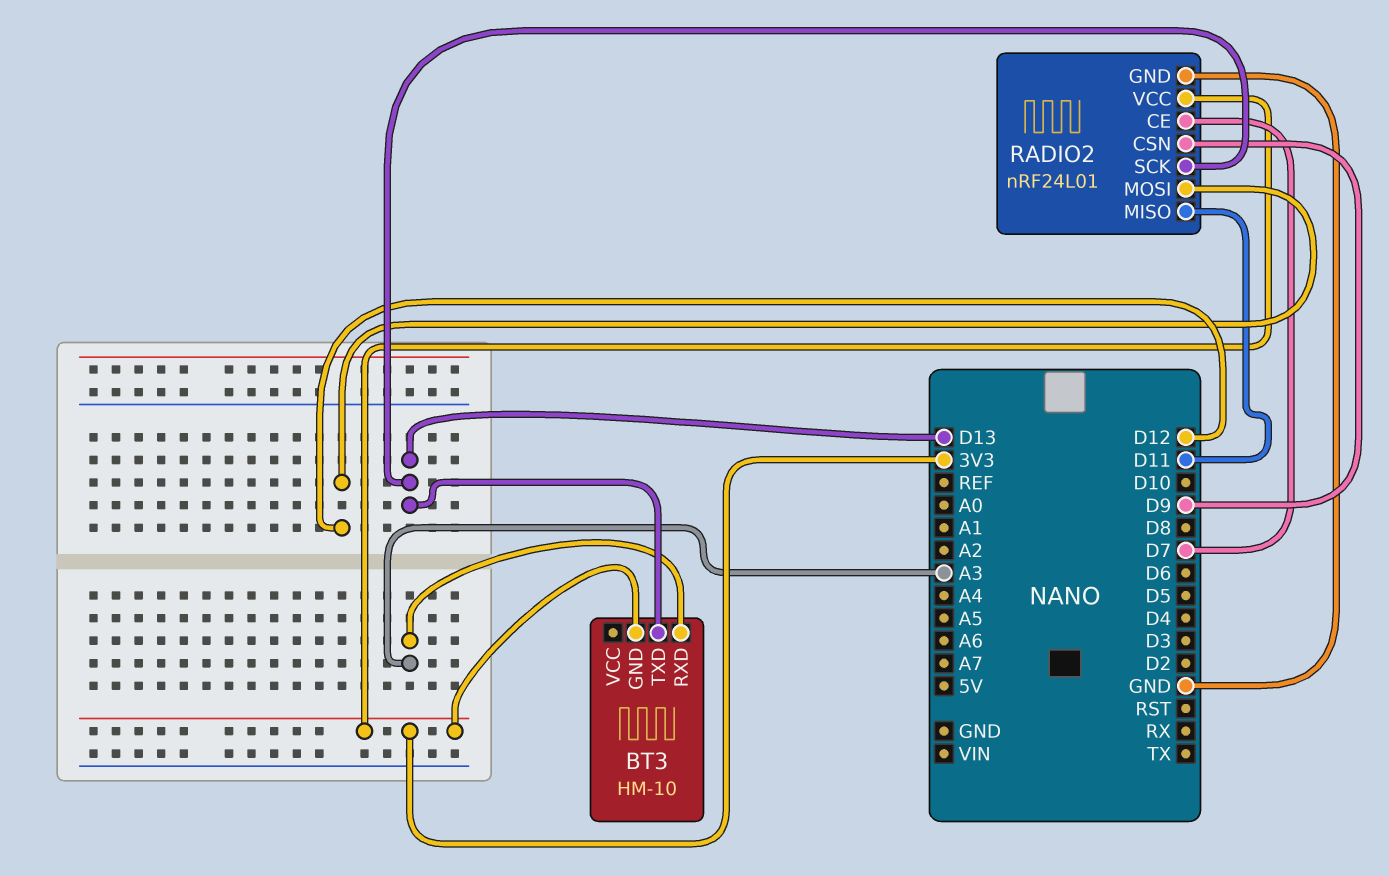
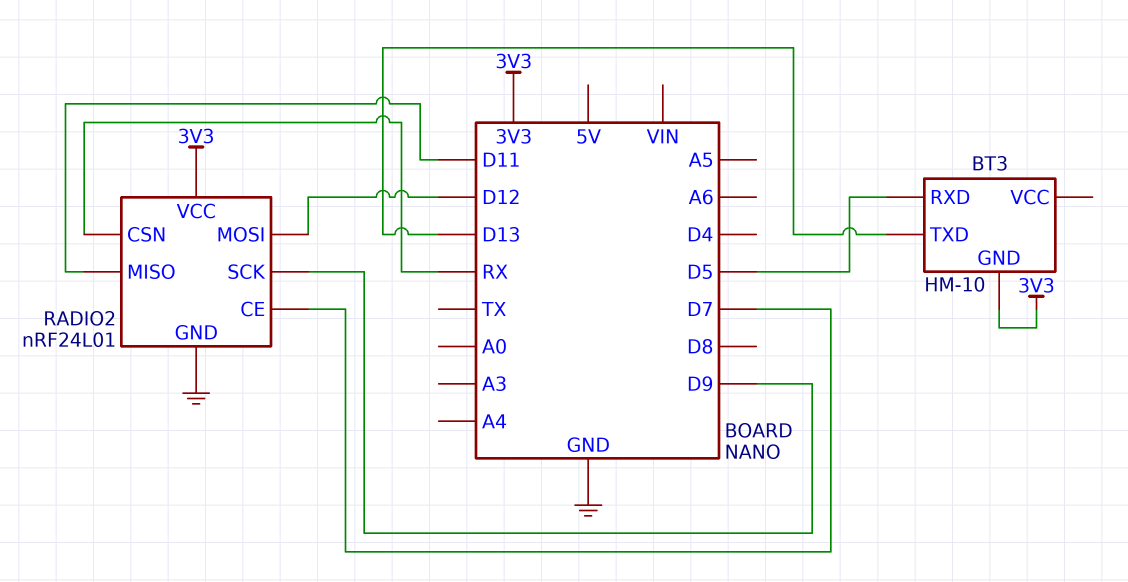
BT3 pin RXD: A3 -> D5
RADIO2 pin CSN: D9 -> RX
RADIO2 pin SCK: D13 -> D9

